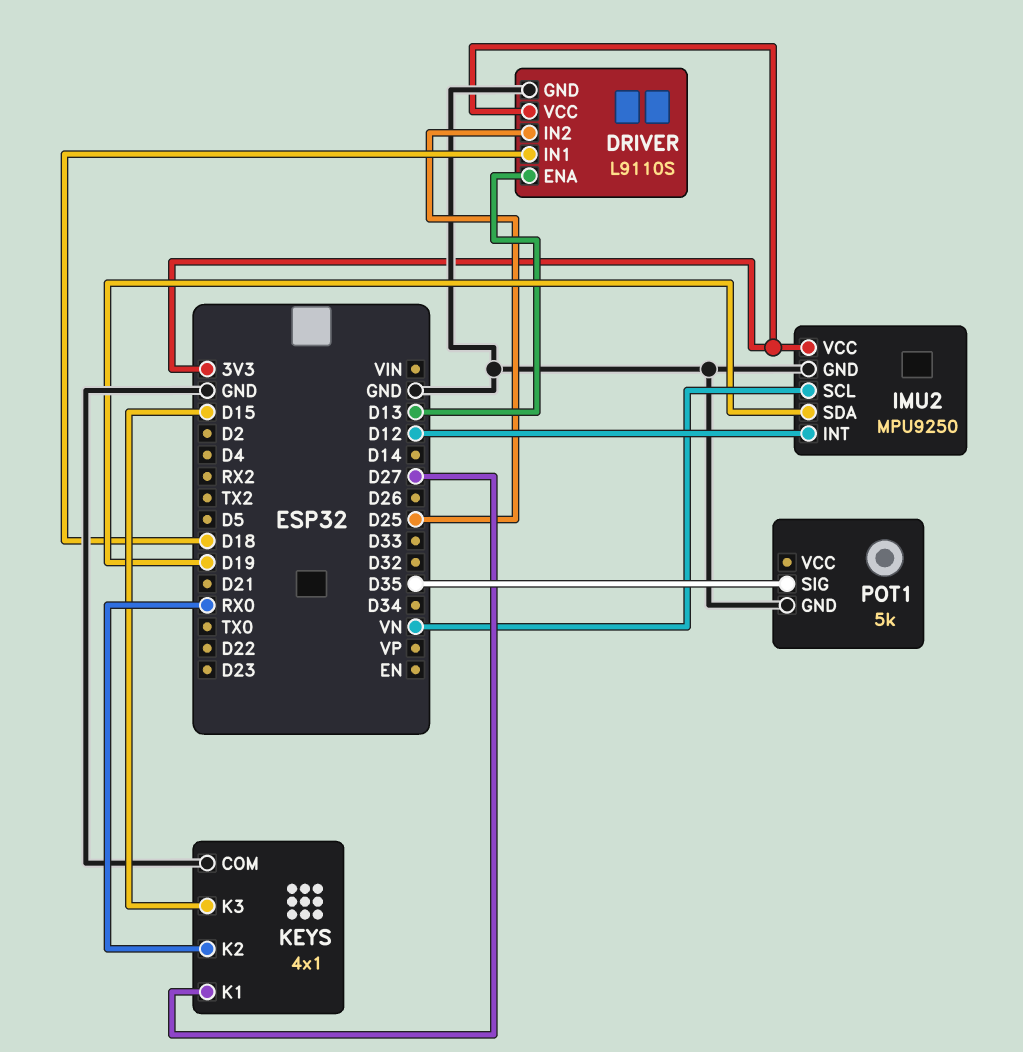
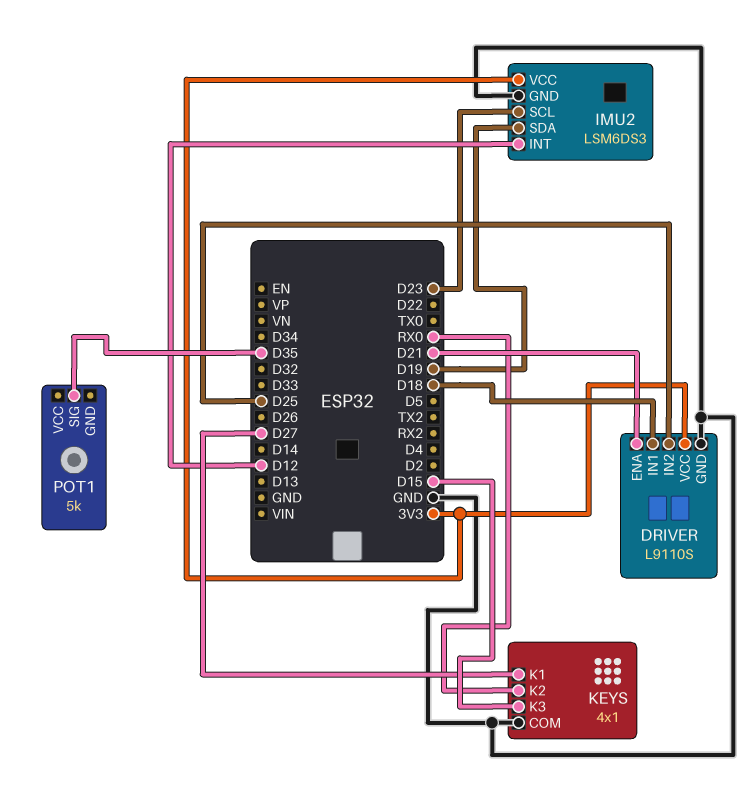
DRIVER pin ENA: D13 -> D21
IMU2: MPU9250 -> LSM6DS3
IMU2 pin SCL: VN -> D23
POT1 pin GND: GND -> none

